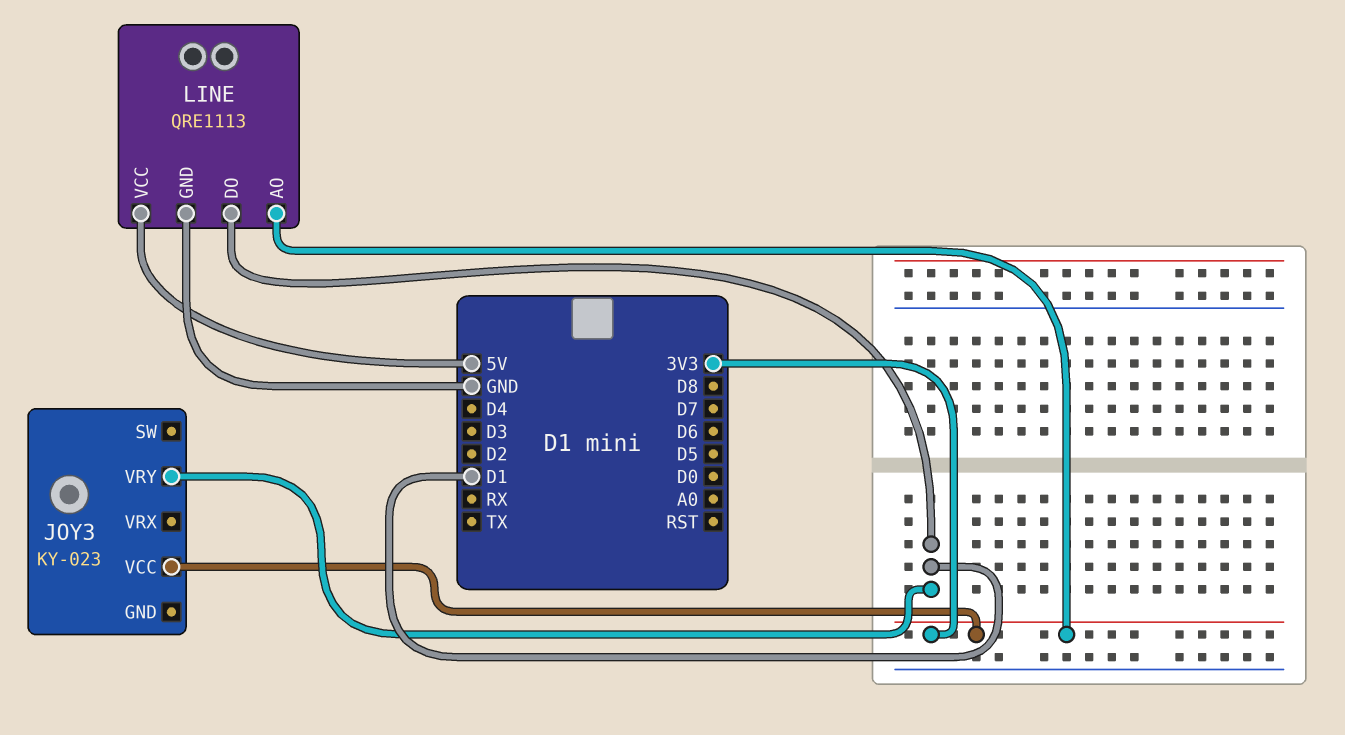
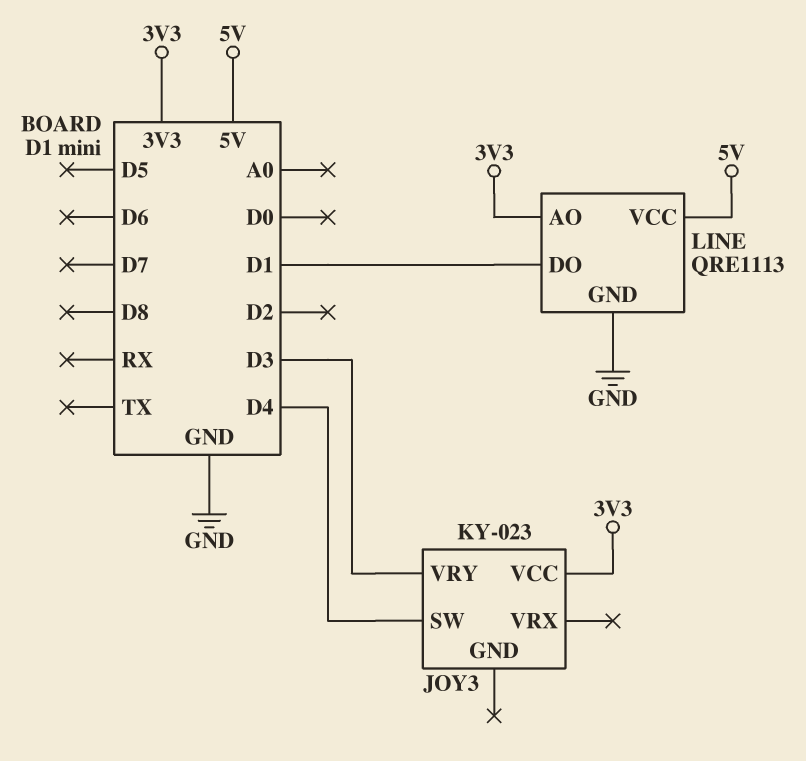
JOY3 pin SW: none -> D4
JOY3 pin VRY: D1 -> D3

